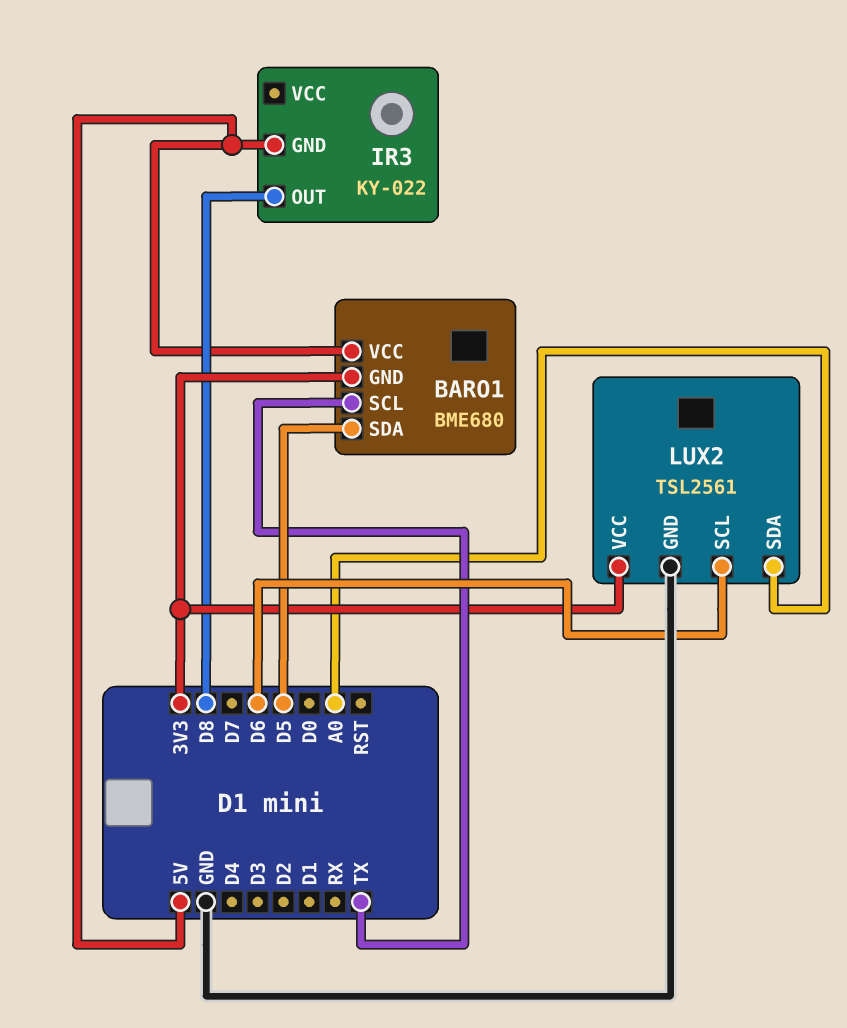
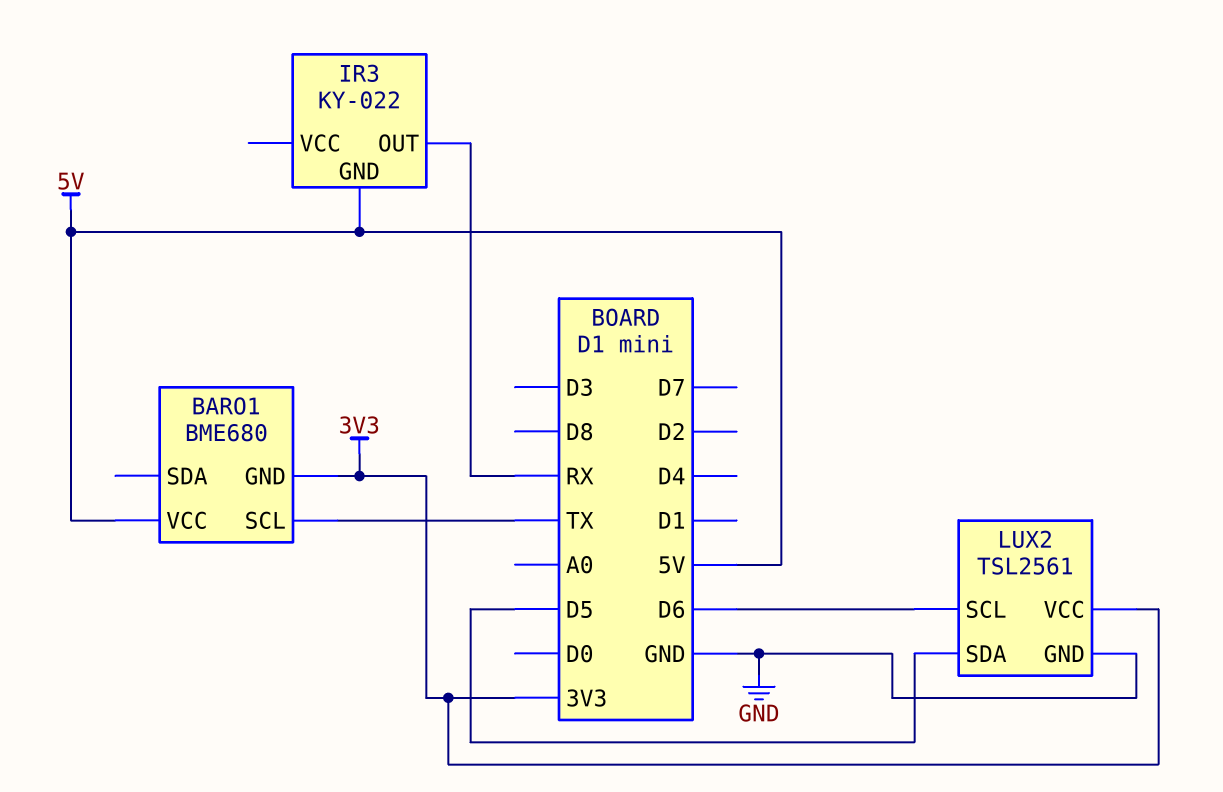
BARO1 pin SDA: D5 -> none
IR3 pin OUT: D8 -> RX
LUX2 pin SDA: A0 -> D5

